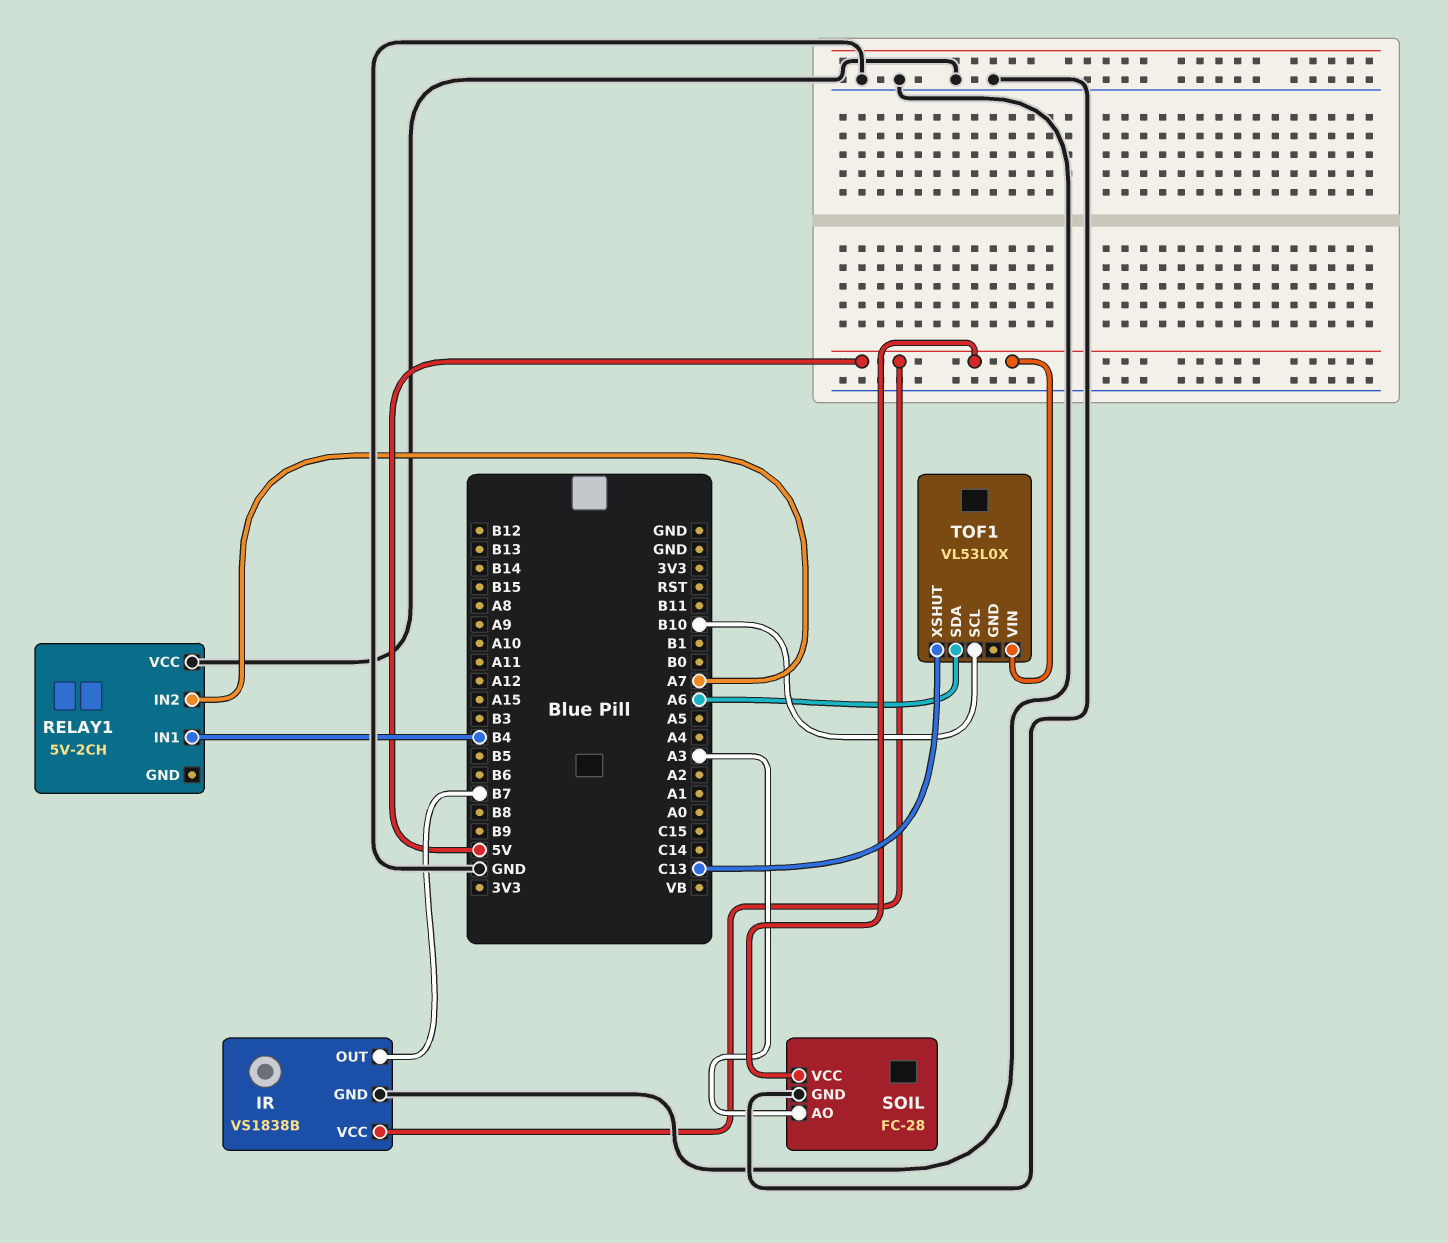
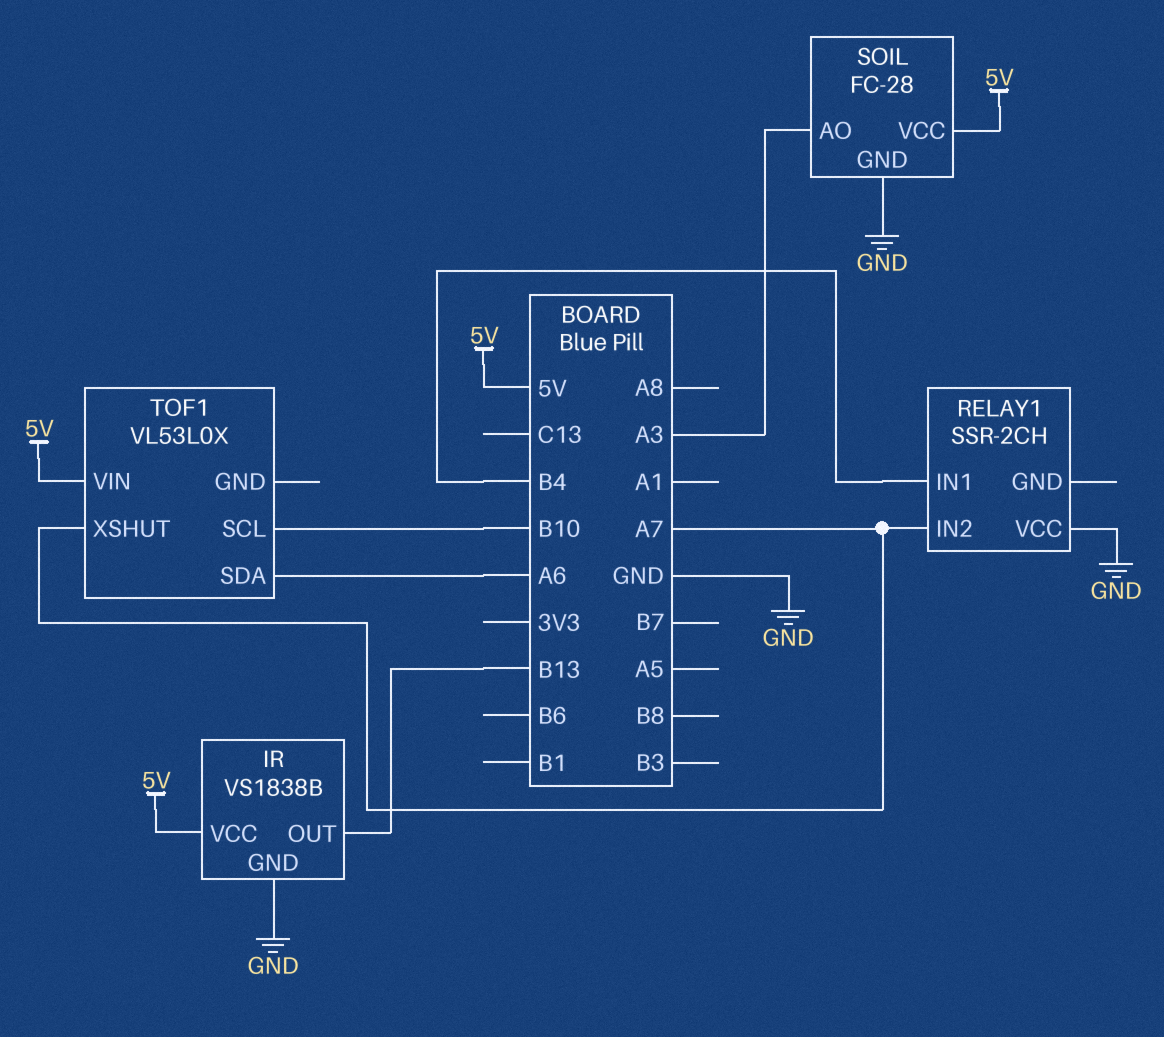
IR pin OUT: B7 -> B13
RELAY1: 5V-2CH -> SSR-2CH
TOF1 pin XSHUT: C13 -> A7

